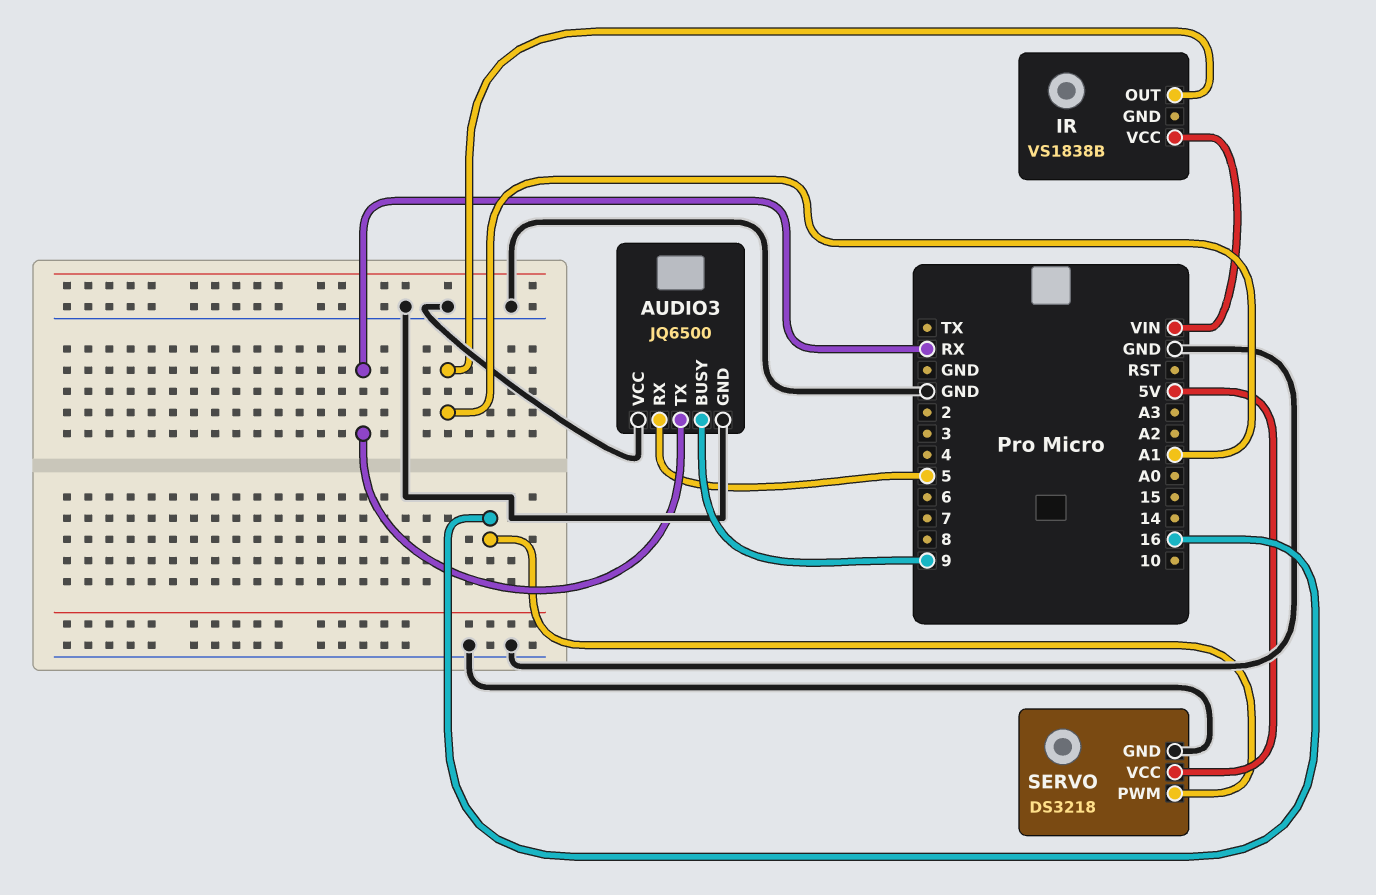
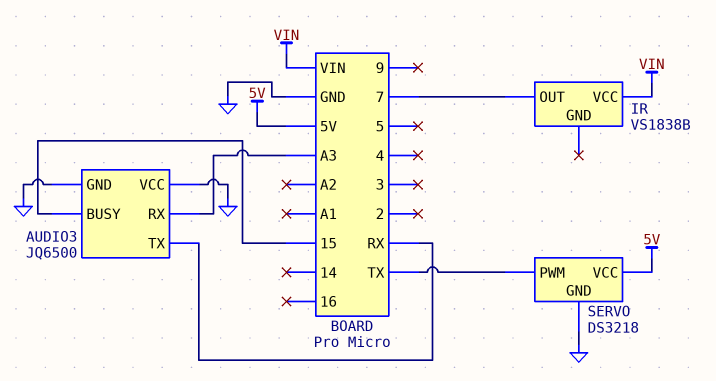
AUDIO3 pin BUSY: 9 -> 15
AUDIO3 pin RX: 5 -> A3
IR pin OUT: A1 -> 7
SERVO pin PWM: 16 -> TX

